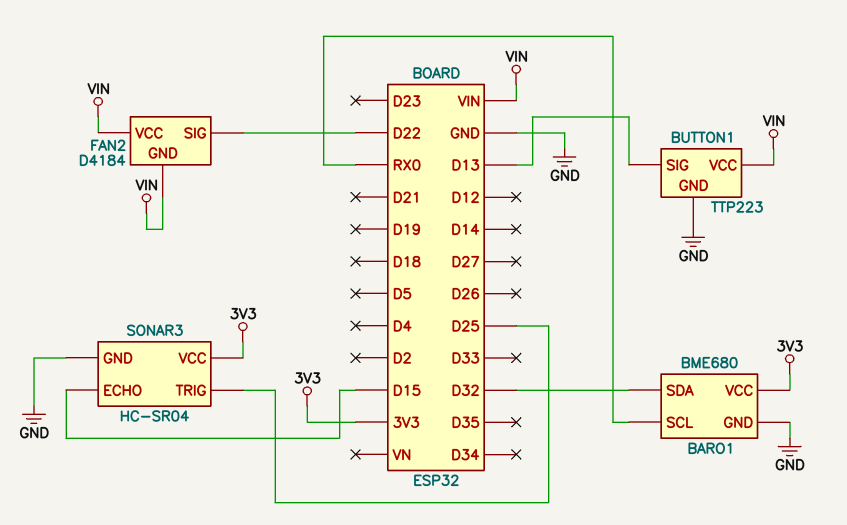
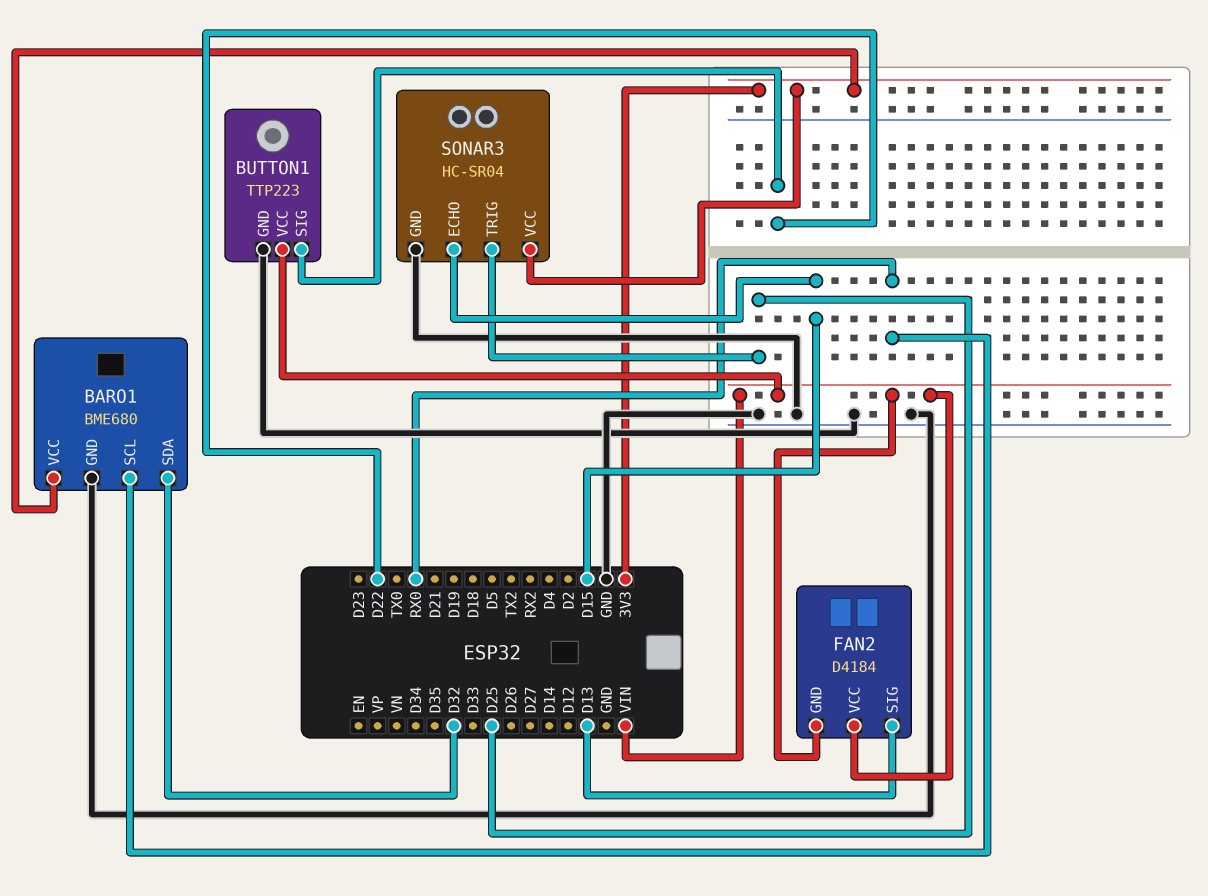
BUTTON1 pin SIG: D13 -> D22
FAN2 pin SIG: D22 -> D13

